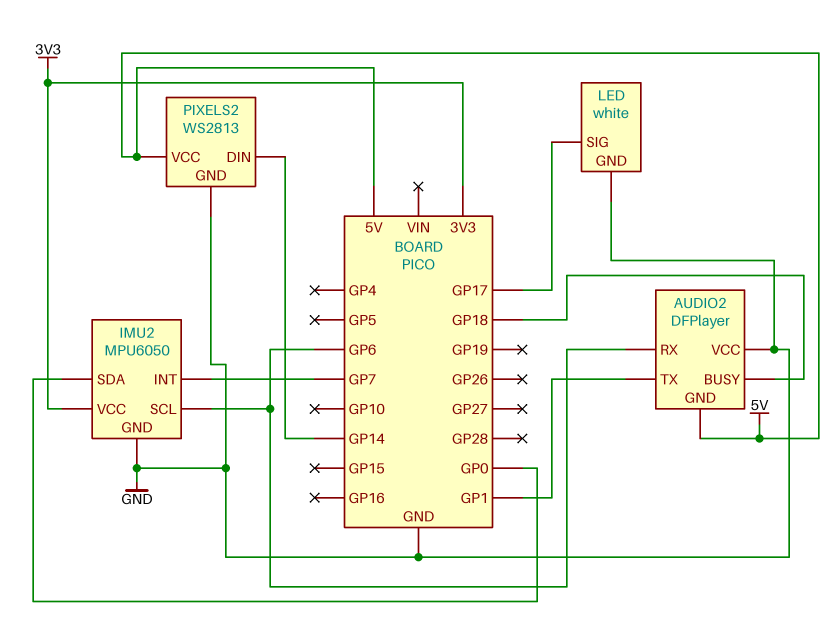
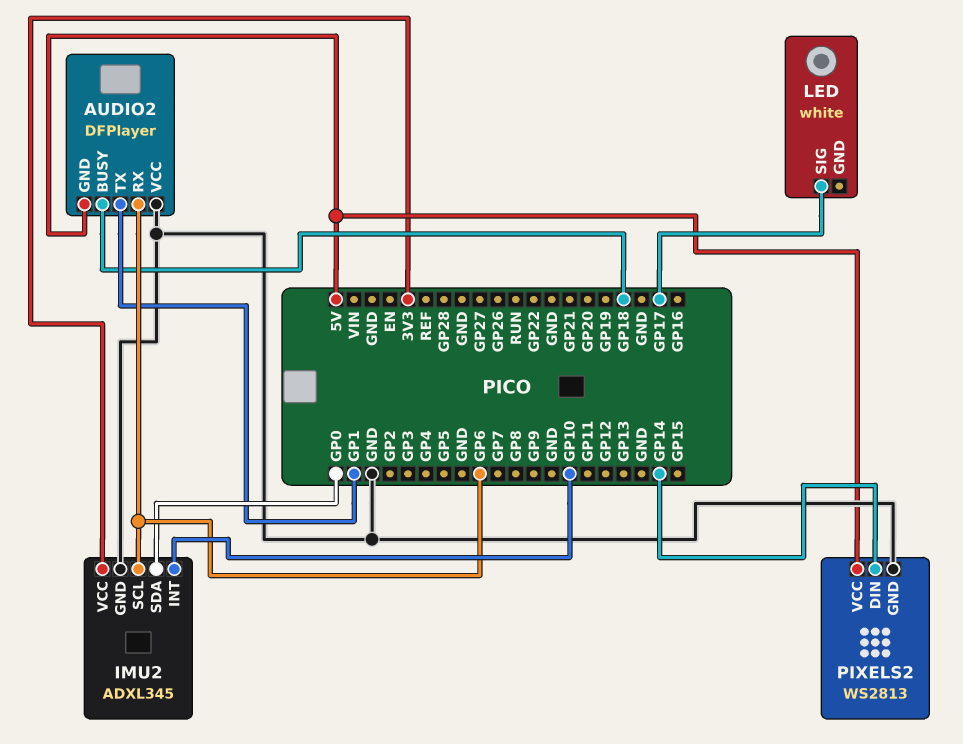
IMU2: MPU6050 -> ADXL345
IMU2 pin INT: GP7 -> GP10
LED pin GND: GND -> none

